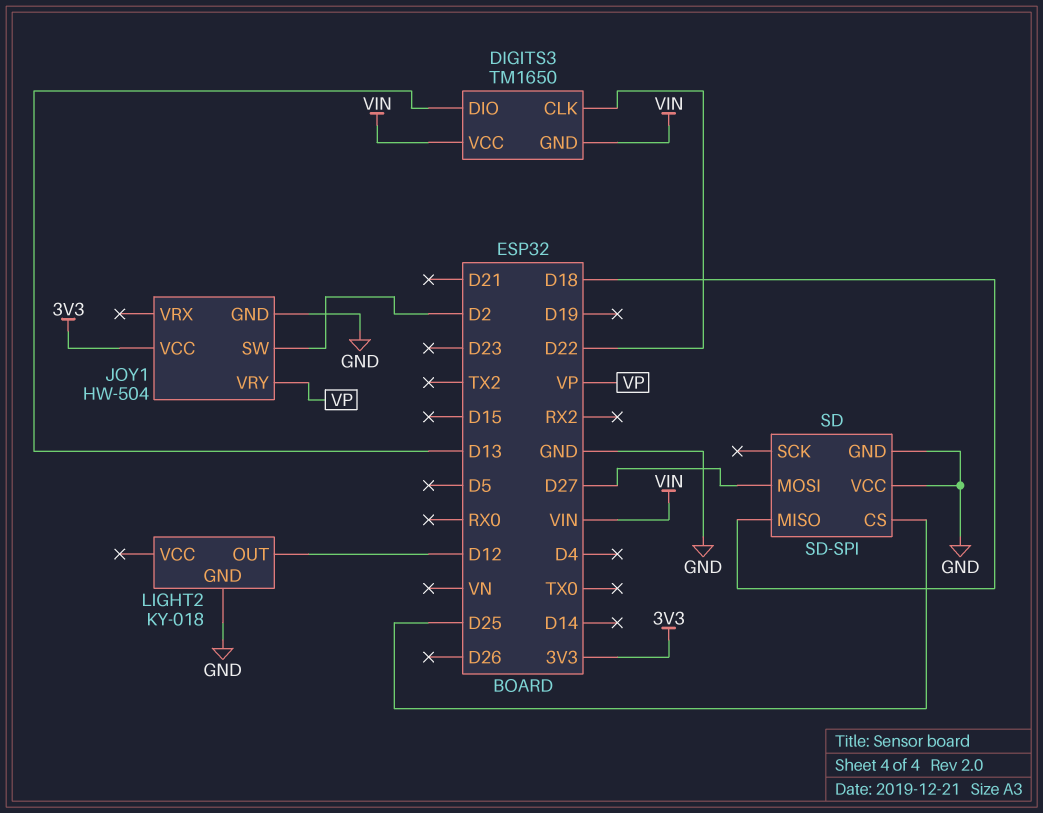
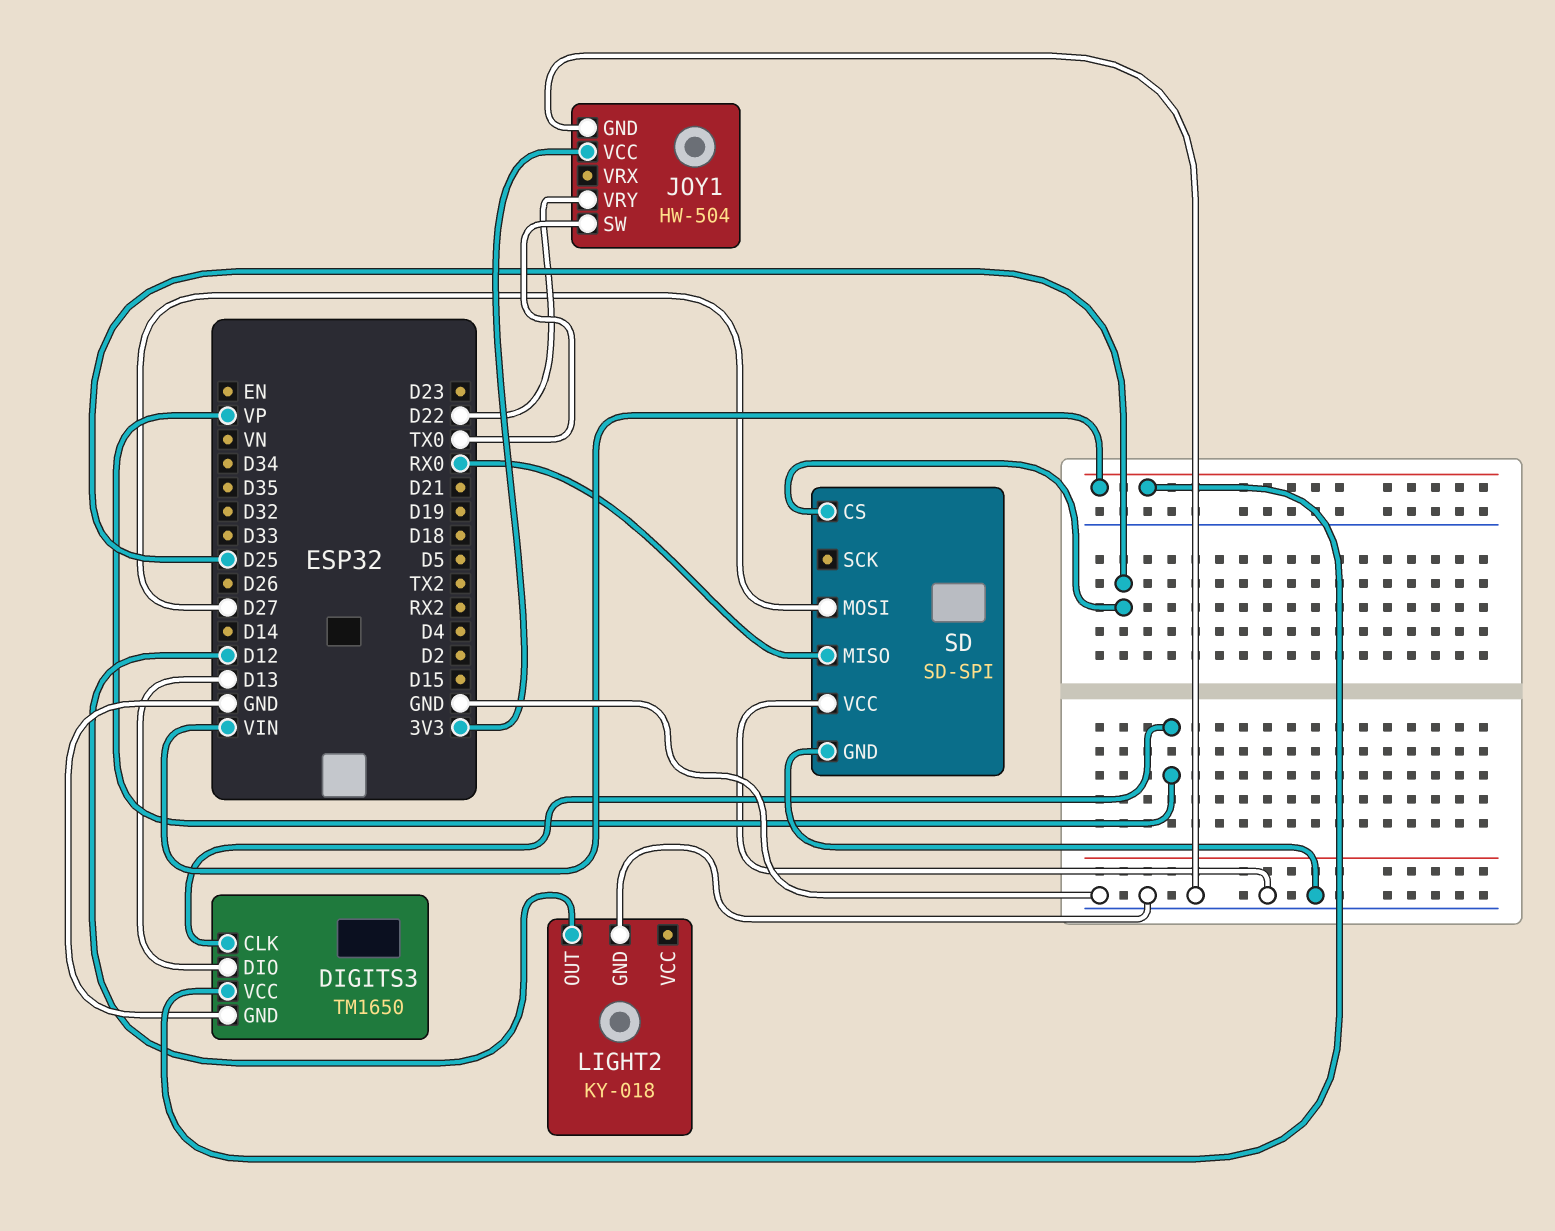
DIGITS3 pin CLK: D22 -> VP
DIGITS3 pin GND: VIN -> GND
JOY1 pin SW: D2 -> TX0
JOY1 pin VRY: VP -> D22
SD pin MISO: D18 -> RX0

